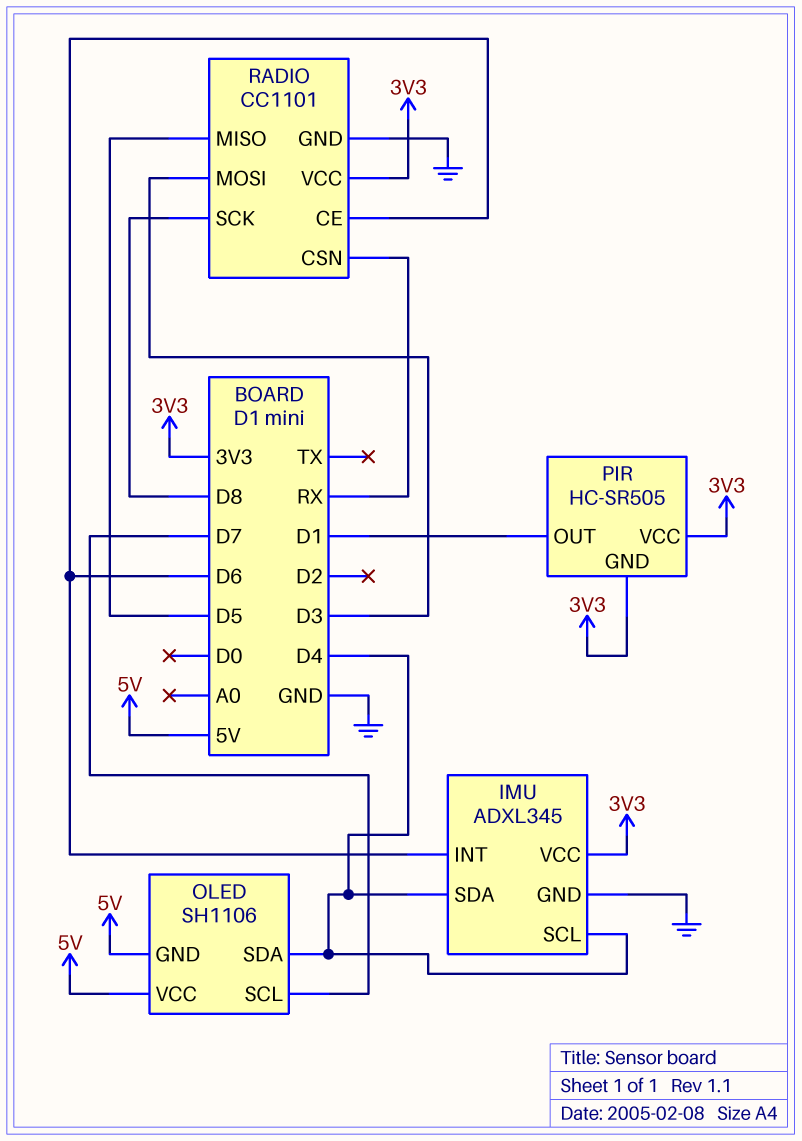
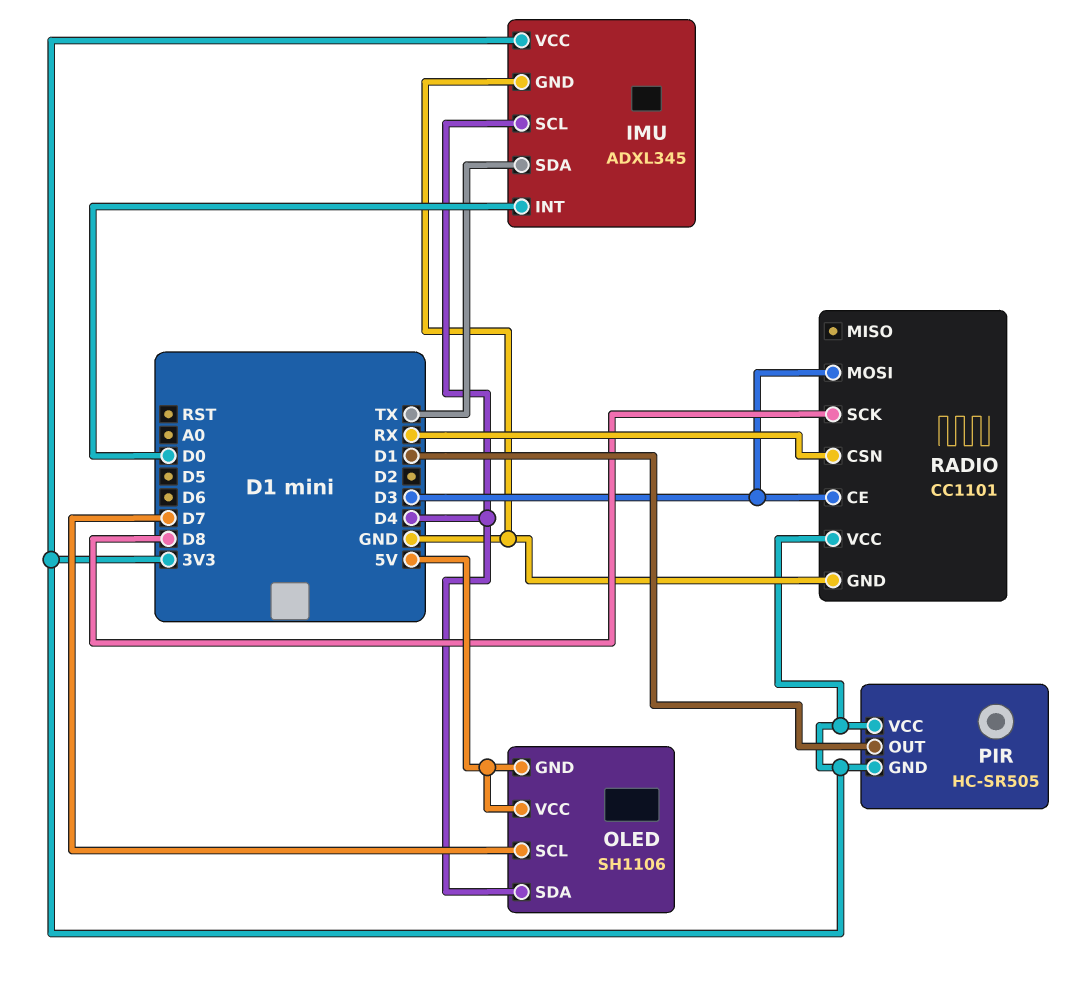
IMU pin INT: D6 -> D0
IMU pin SDA: D4 -> TX
RADIO pin CE: D6 -> D3
RADIO pin MISO: D5 -> none

